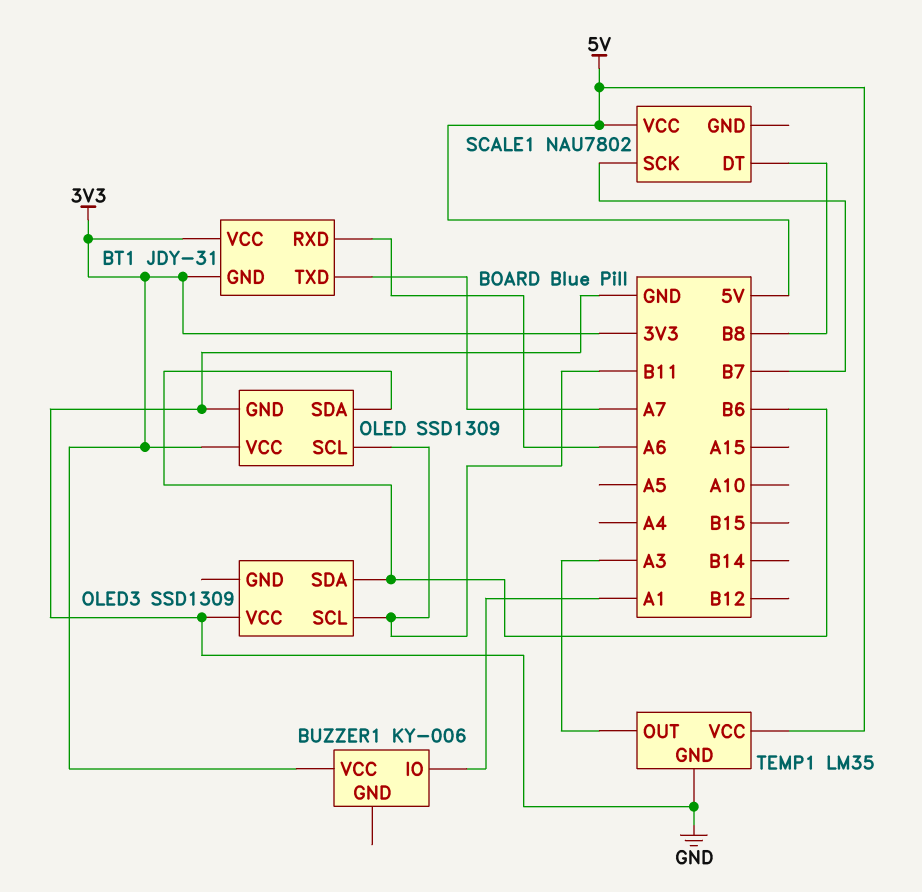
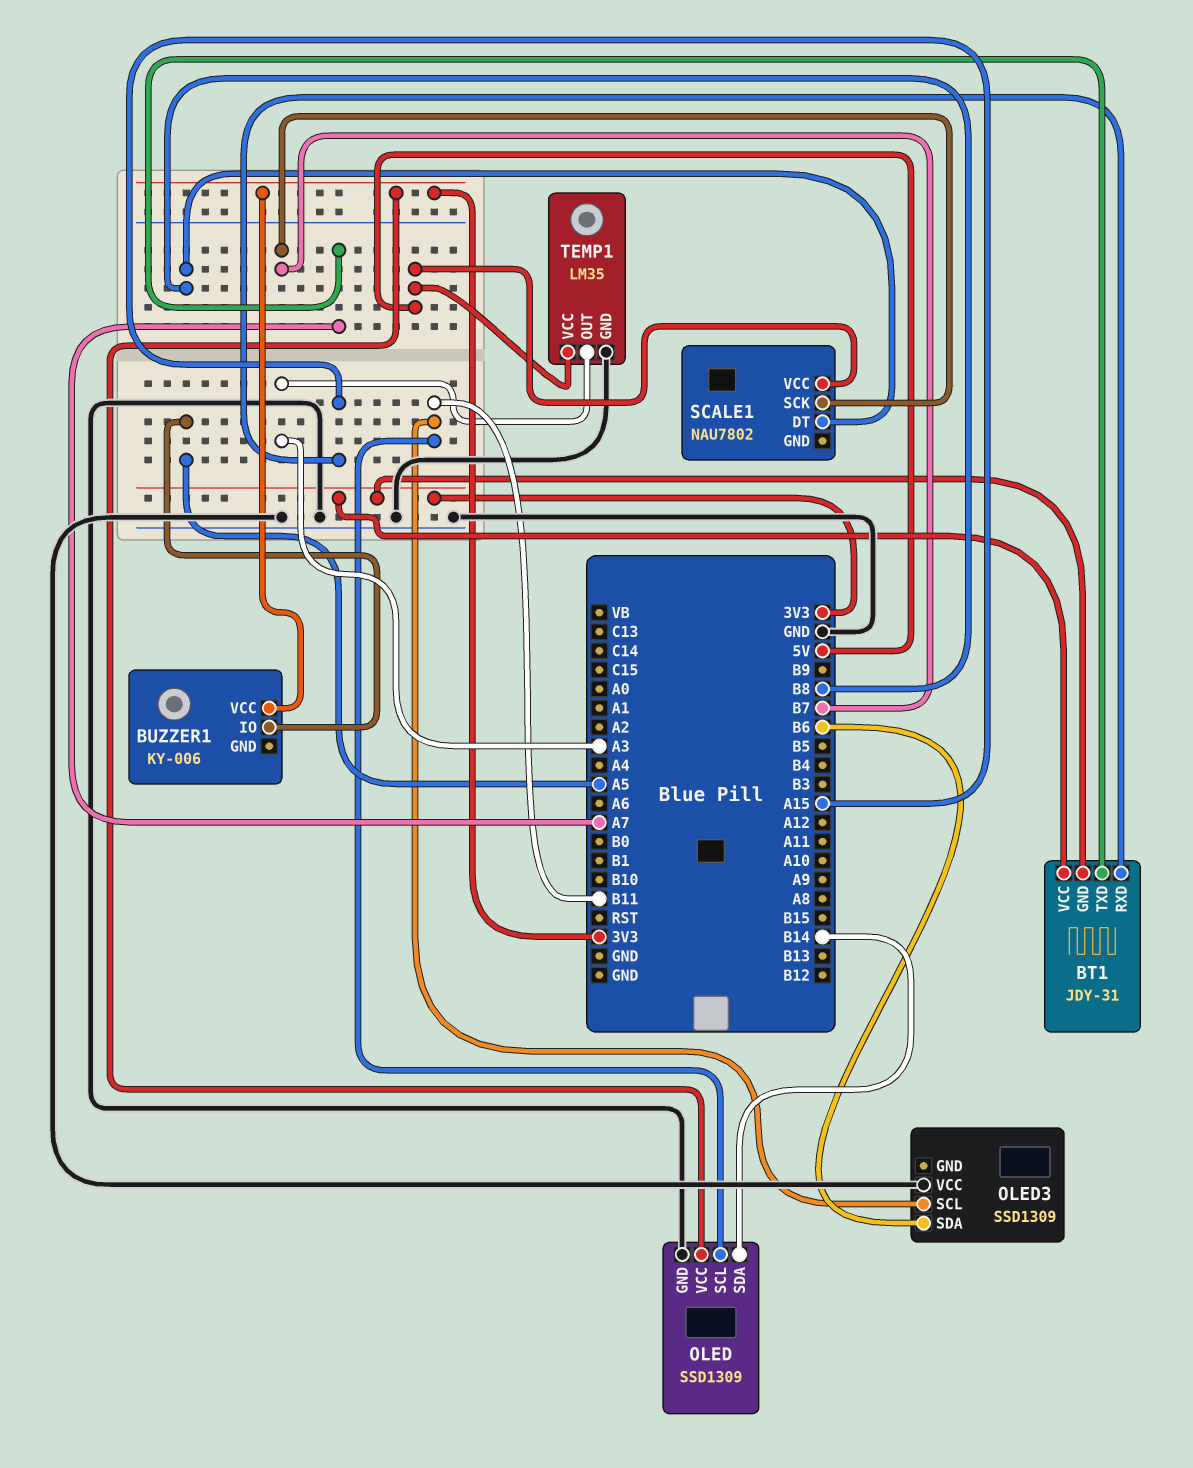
BT1 pin RXD: A6 -> A15
BUZZER1 pin IO: A1 -> A5
OLED pin SDA: B6 -> B14

